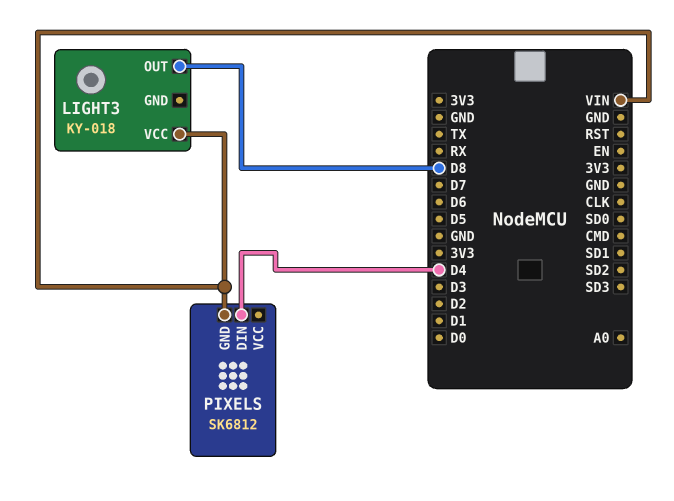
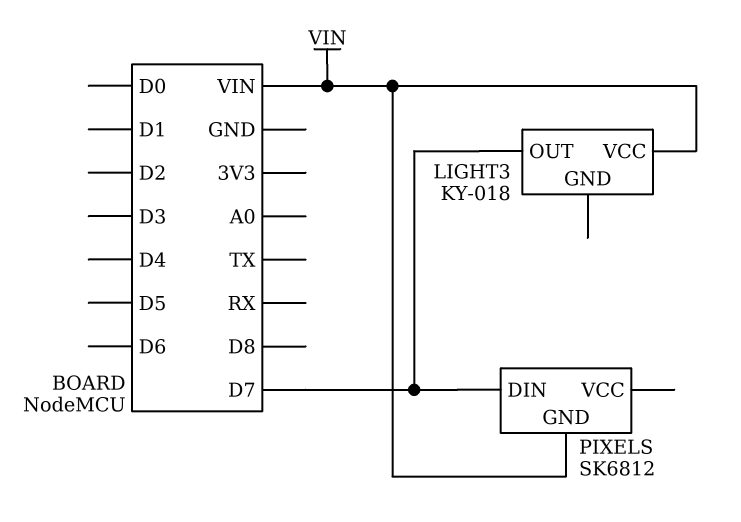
LIGHT3 pin OUT: D8 -> D7
PIXELS pin DIN: D4 -> D7

